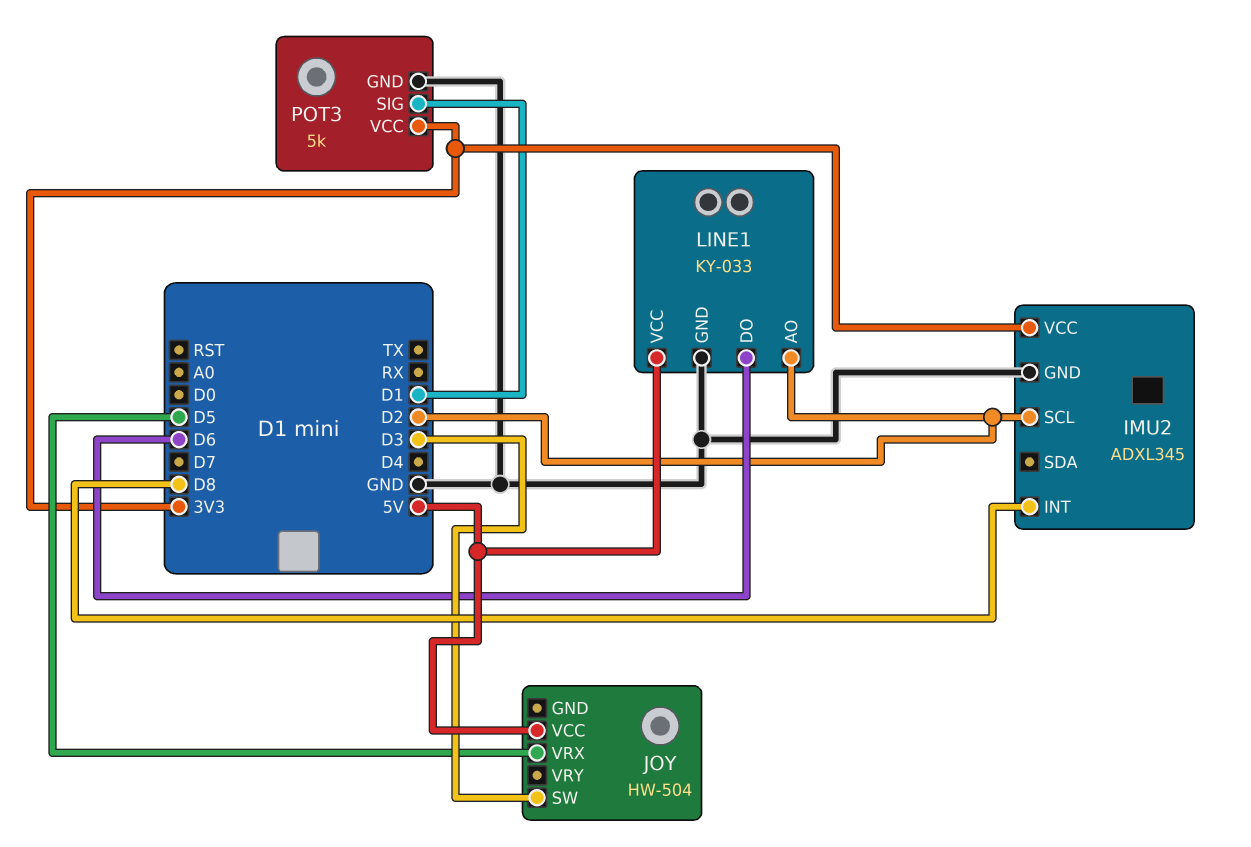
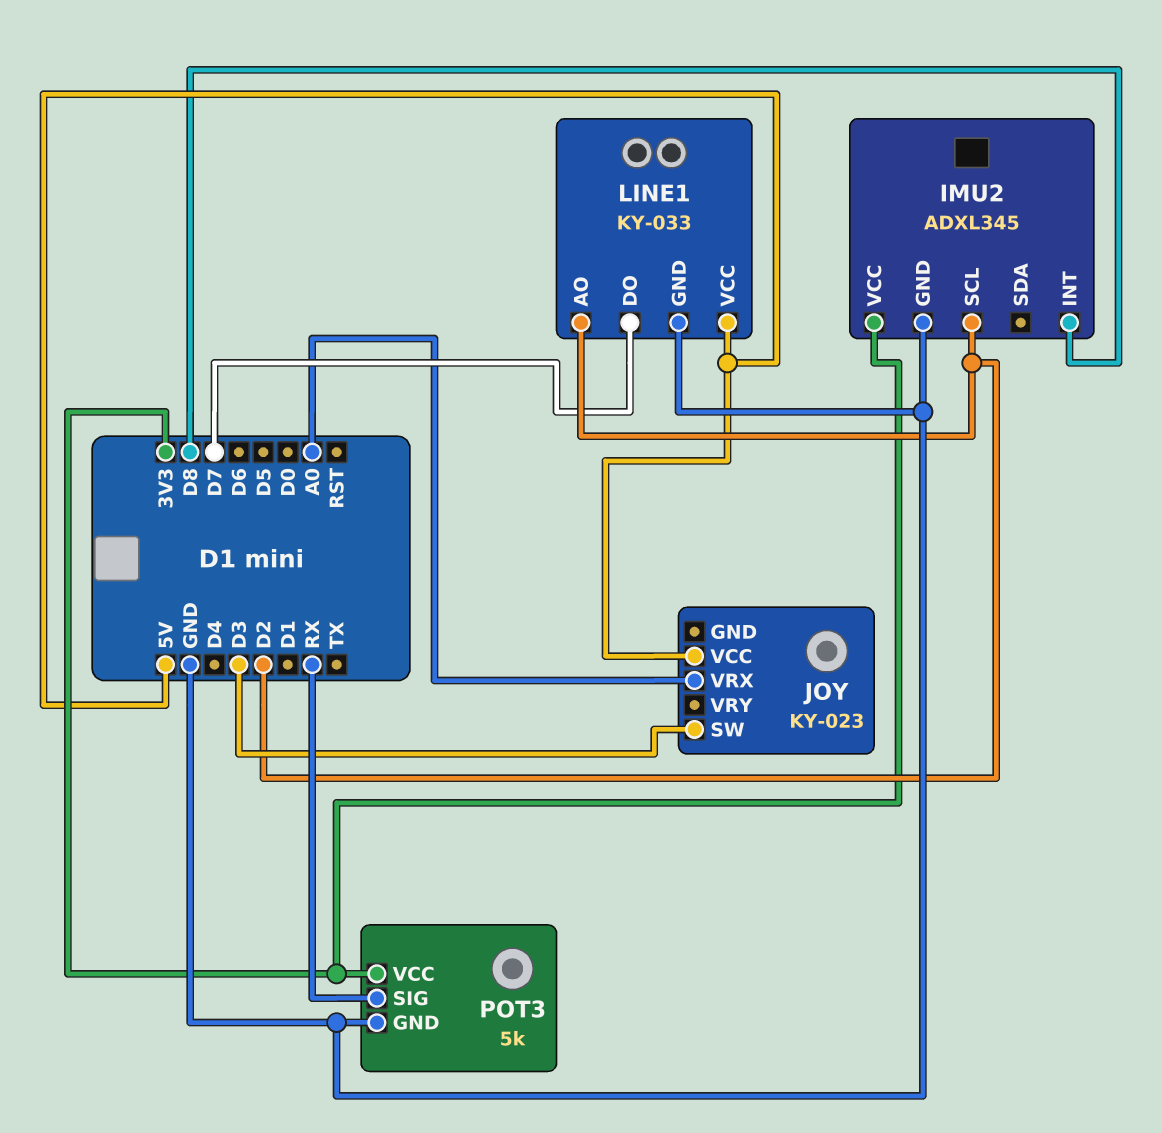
JOY: HW-504 -> KY-023
JOY pin VRX: D5 -> A0
LINE1 pin DO: D6 -> D7
POT3 pin SIG: D1 -> RX

